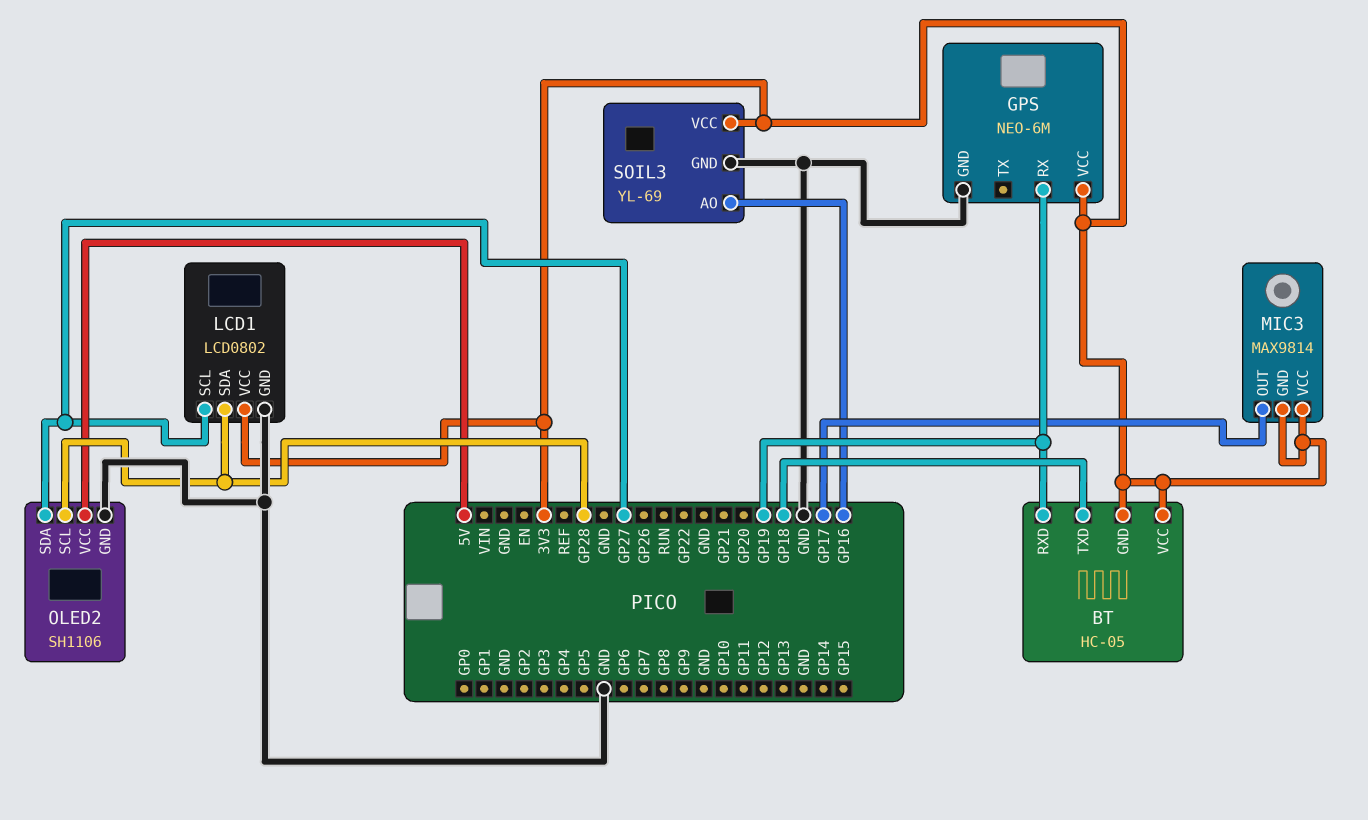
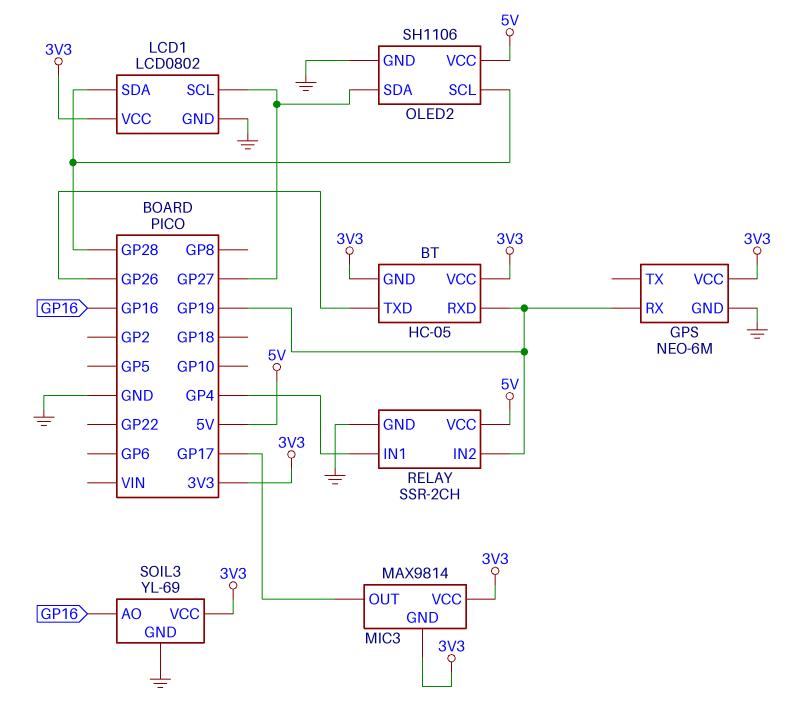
BT pin TXD: GP18 -> GP26
RELAY: none -> SSR-2CH
RELAY pin GND: none -> GND
RELAY pin IN1: none -> GP4
RELAY pin IN2: none -> GP19
RELAY pin VCC: none -> 5V

